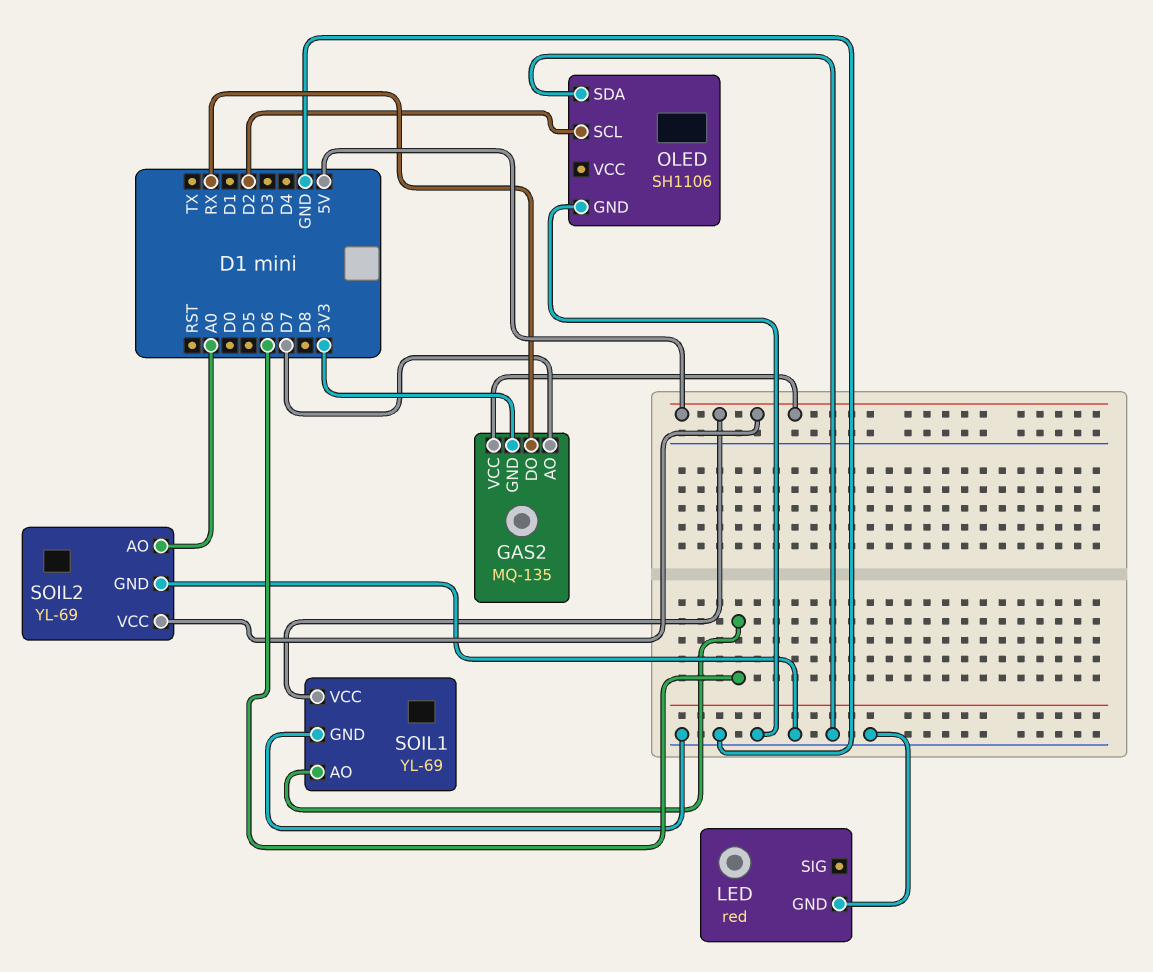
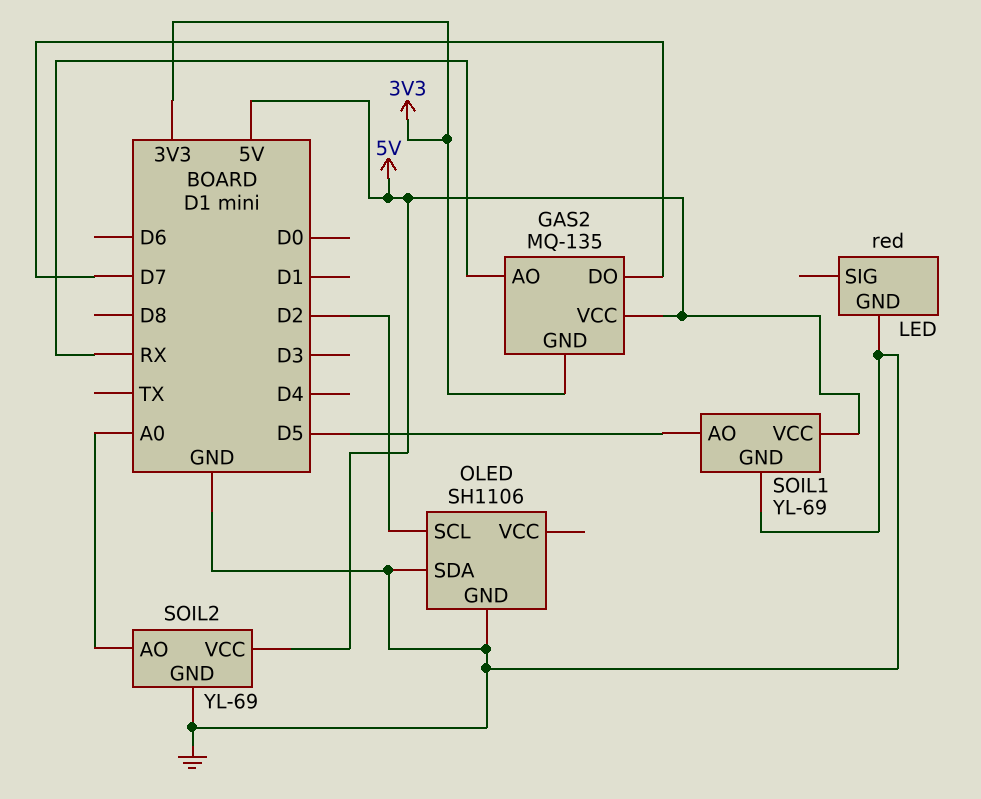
GAS2 pin AO: D7 -> RX
GAS2 pin DO: RX -> D7
SOIL1 pin AO: D6 -> D5

